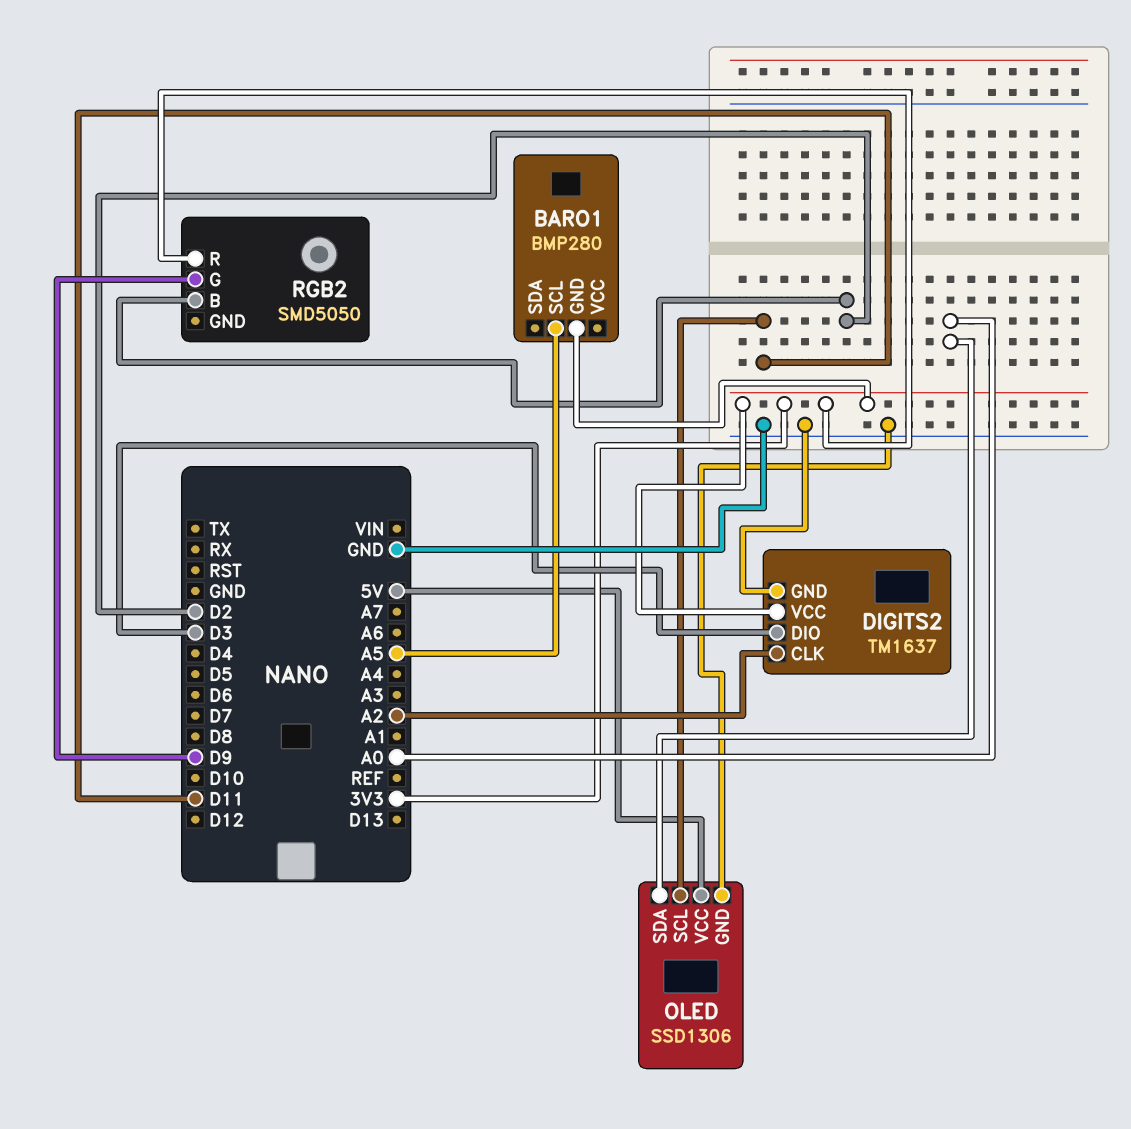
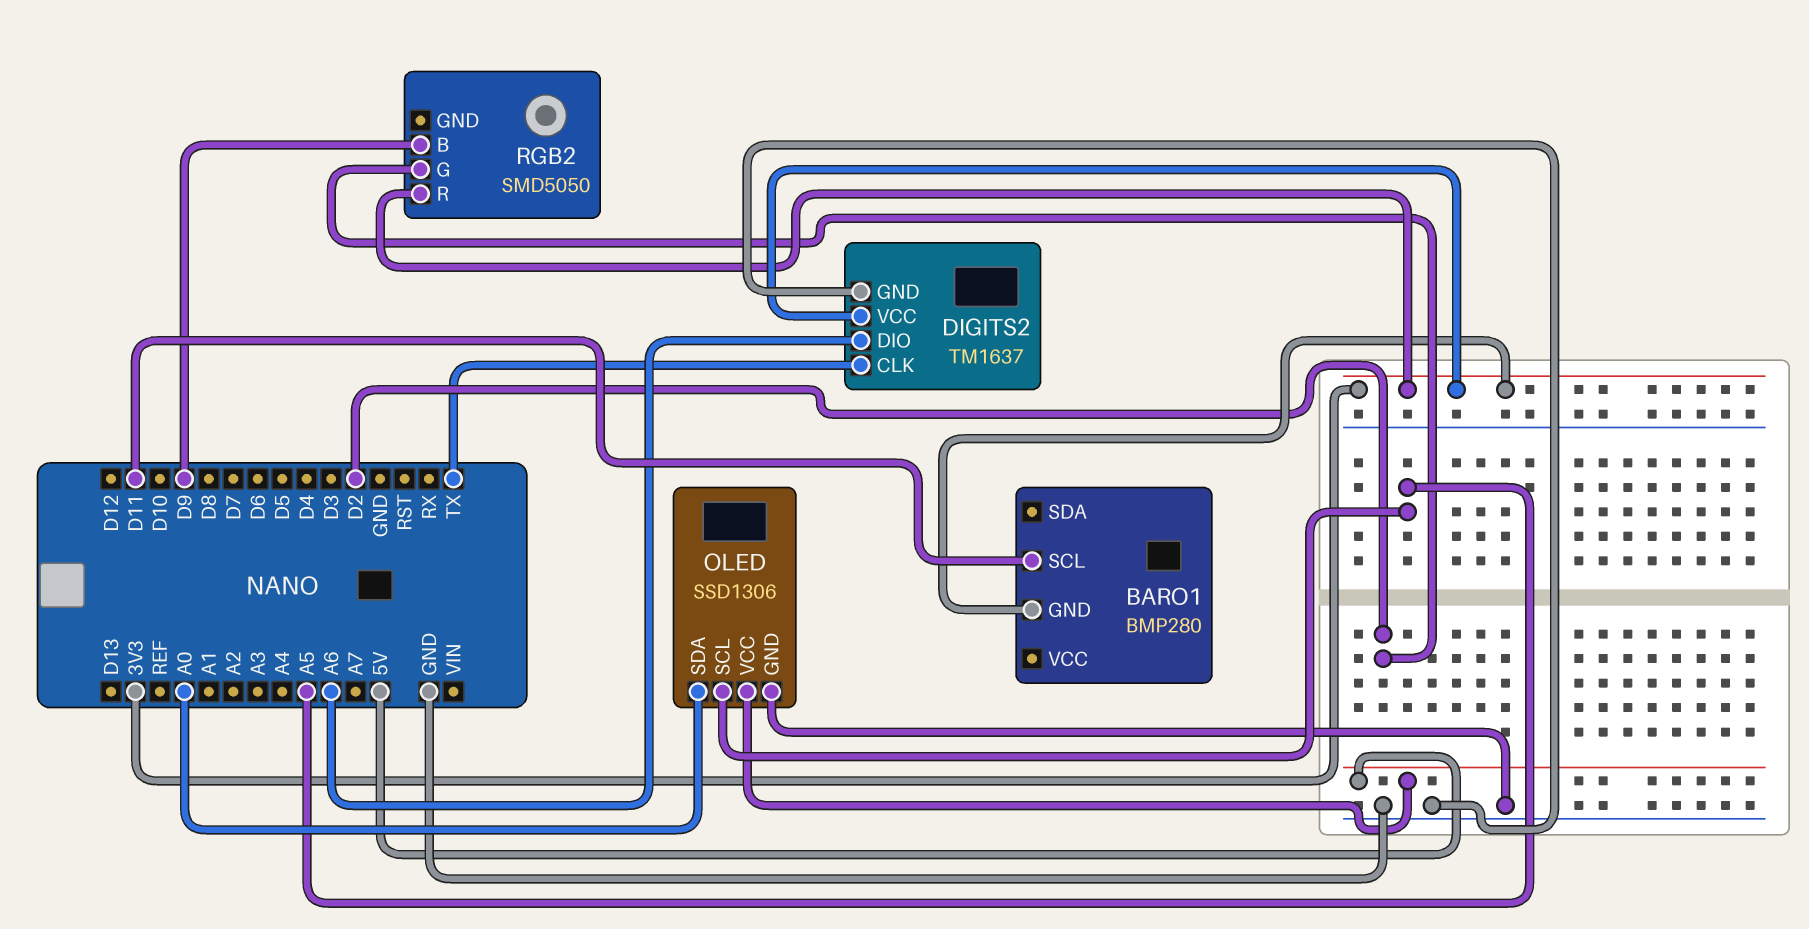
BARO1 pin SCL: A5 -> D11
DIGITS2 pin CLK: A2 -> TX
DIGITS2 pin DIO: D3 -> A6
OLED pin SCL: D11 -> A5
RGB2 pin B: D2 -> D9
RGB2 pin G: D9 -> D2

